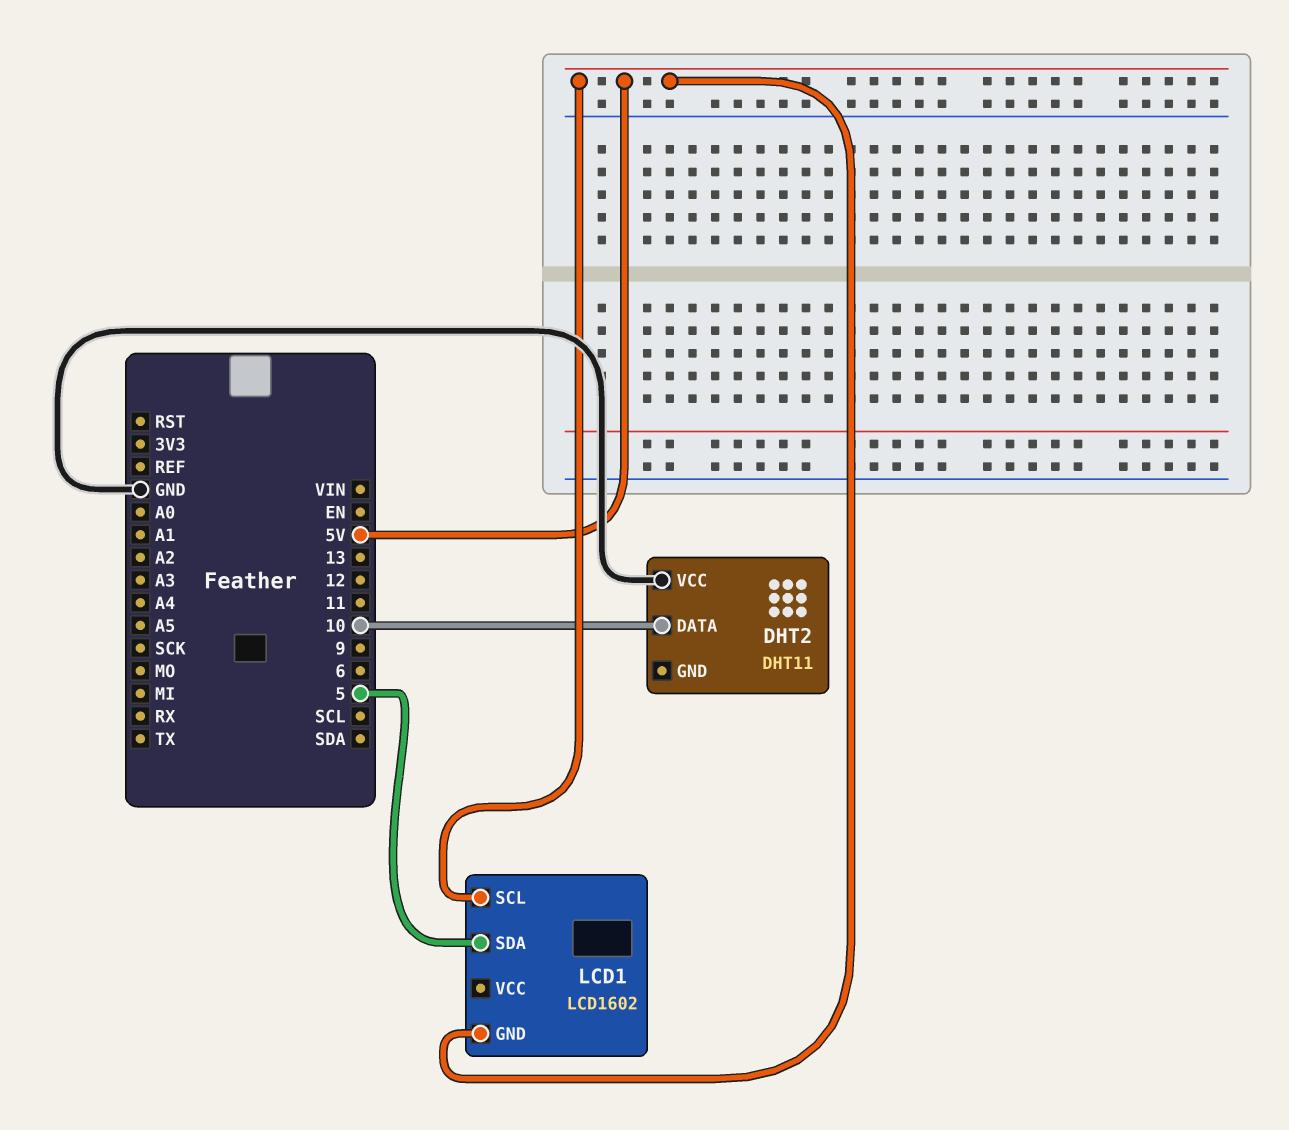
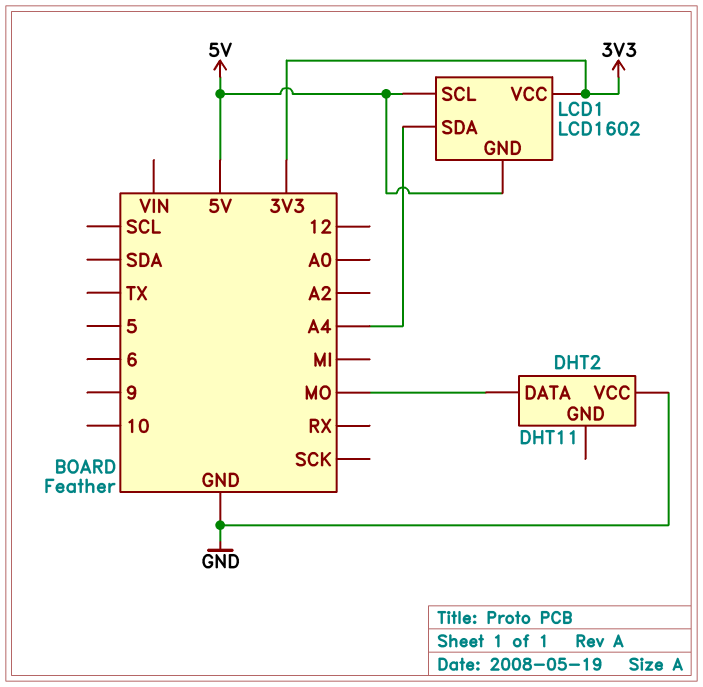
DHT2 pin DATA: 10 -> MO
LCD1 pin SDA: 5 -> A4
LCD1 pin VCC: none -> 3V3

